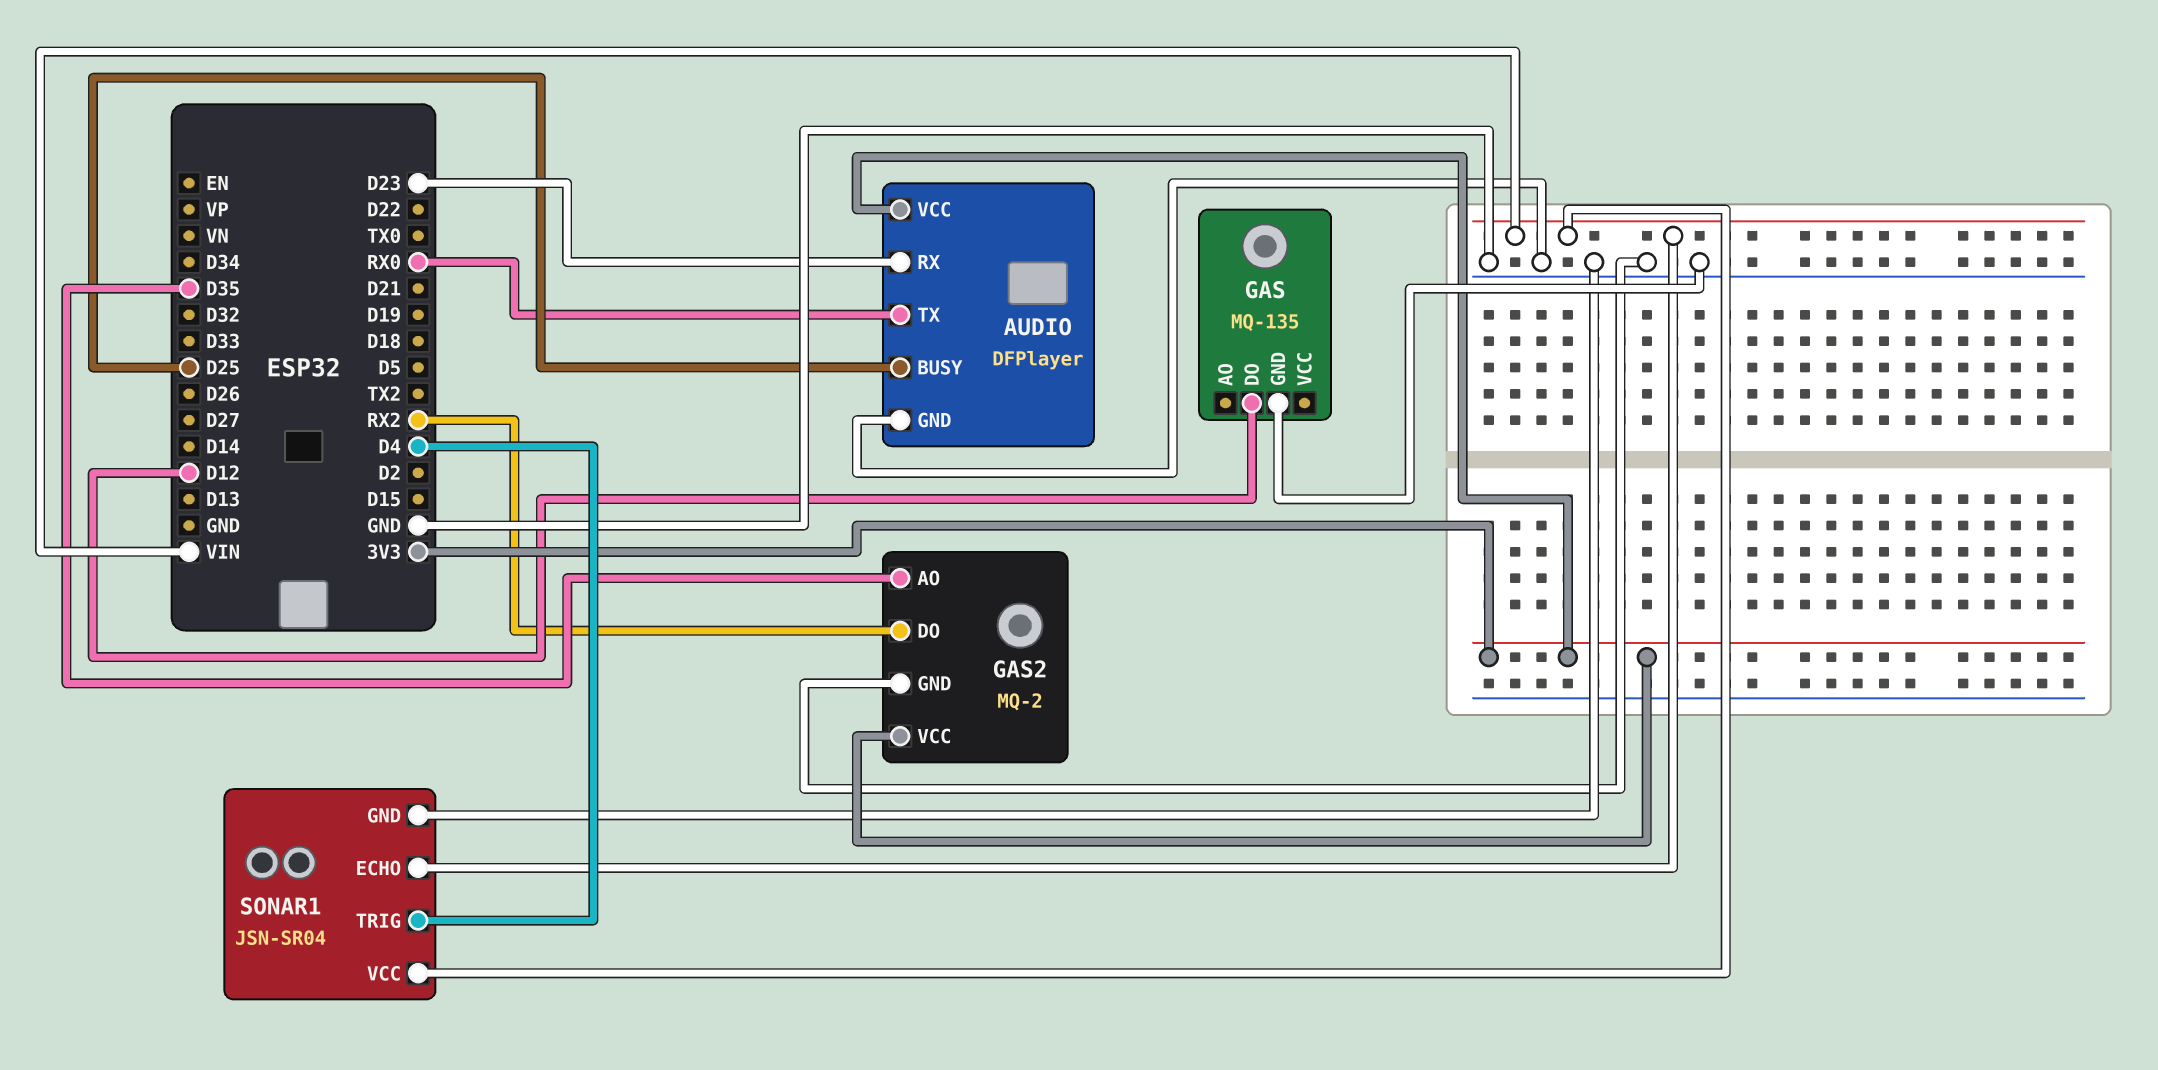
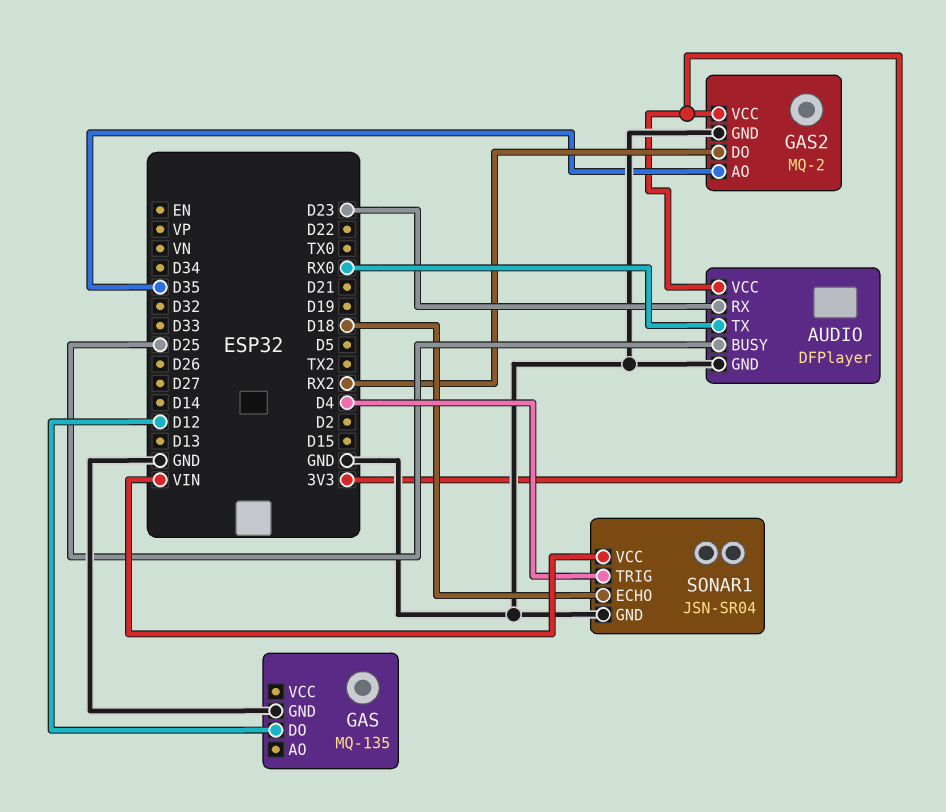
SONAR1 pin ECHO: VIN -> D18

